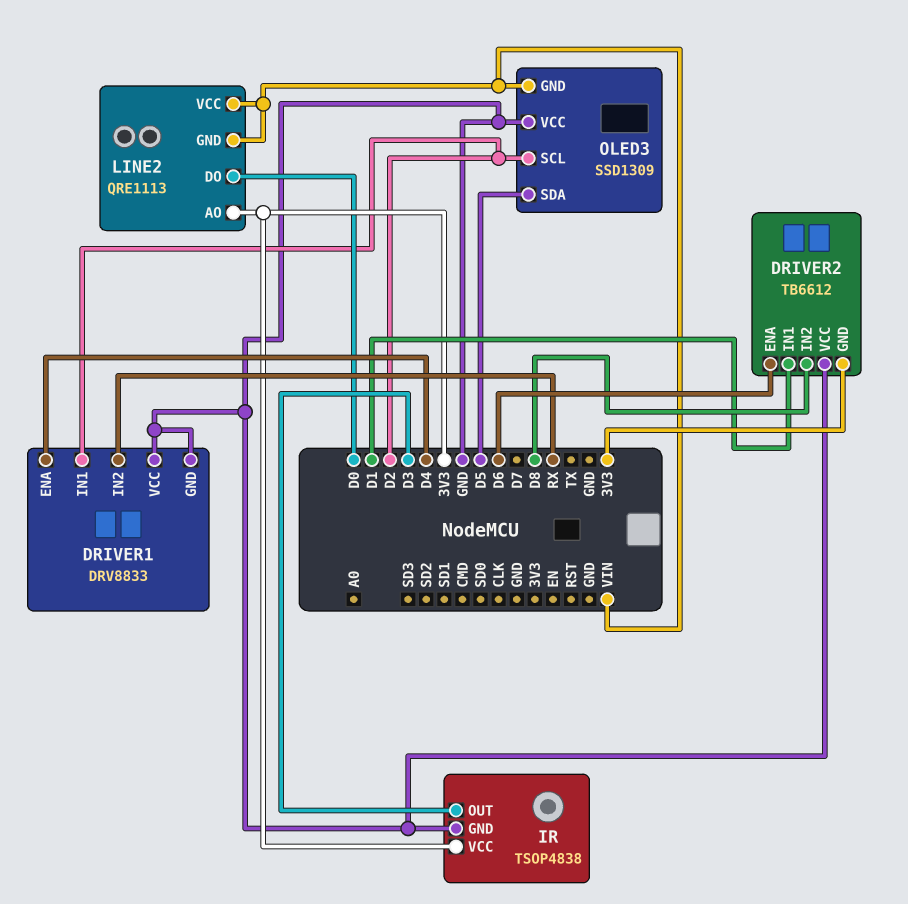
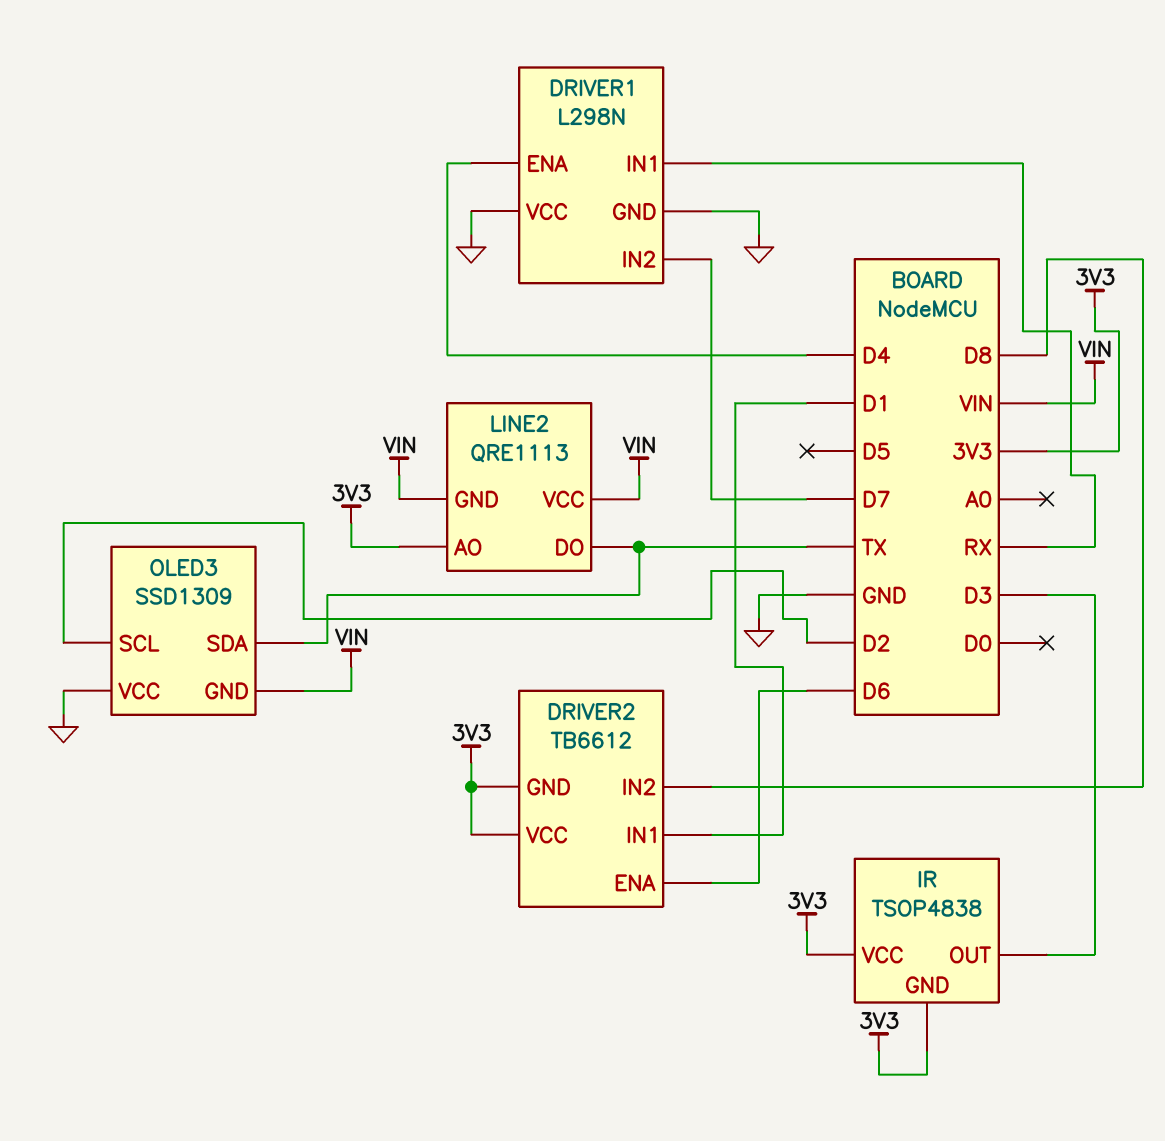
DRIVER1: DRV8833 -> L298N
DRIVER1 pin IN1: D2 -> RX
DRIVER1 pin IN2: RX -> D7
DRIVER2 pin VCC: GND -> 3V3
IR pin GND: GND -> 3V3
LINE2 pin DO: D0 -> TX
OLED3 pin SDA: D5 -> TX

